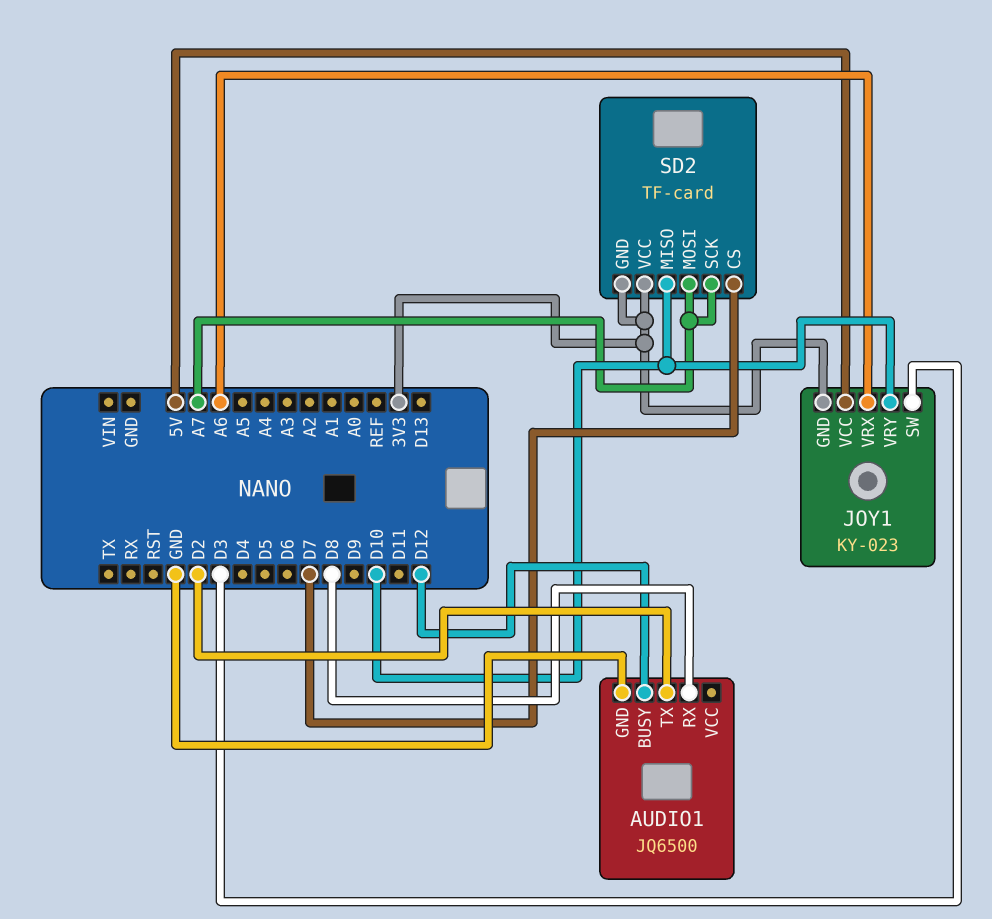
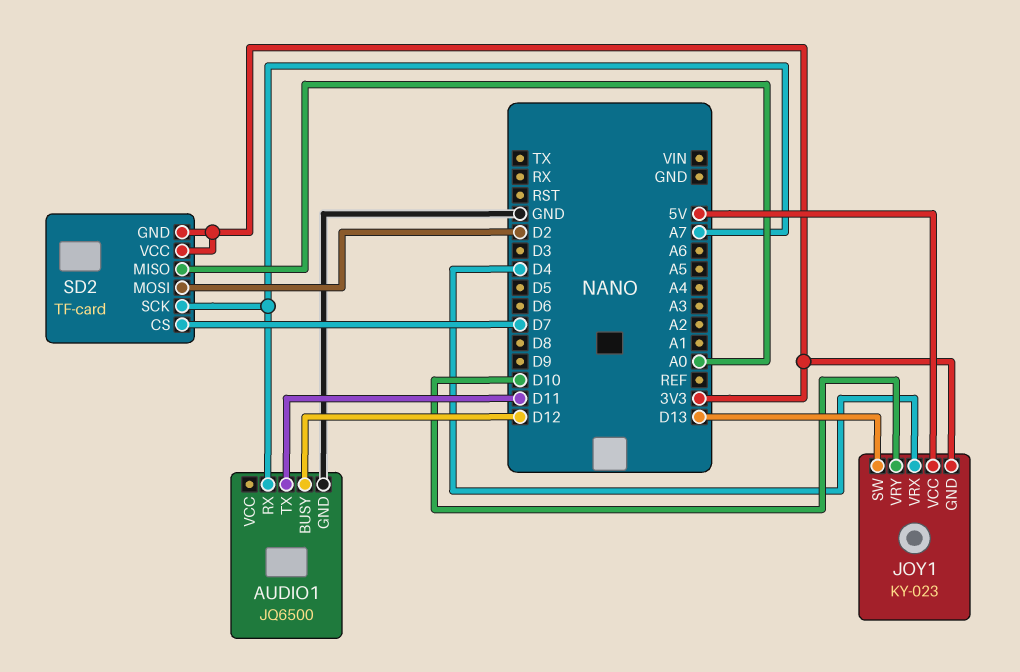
AUDIO1 pin RX: D8 -> A7
AUDIO1 pin TX: D2 -> D11
JOY1 pin SW: D3 -> D13
JOY1 pin VRX: A6 -> D4
SD2 pin MISO: D10 -> A0
SD2 pin MOSI: A7 -> D2

